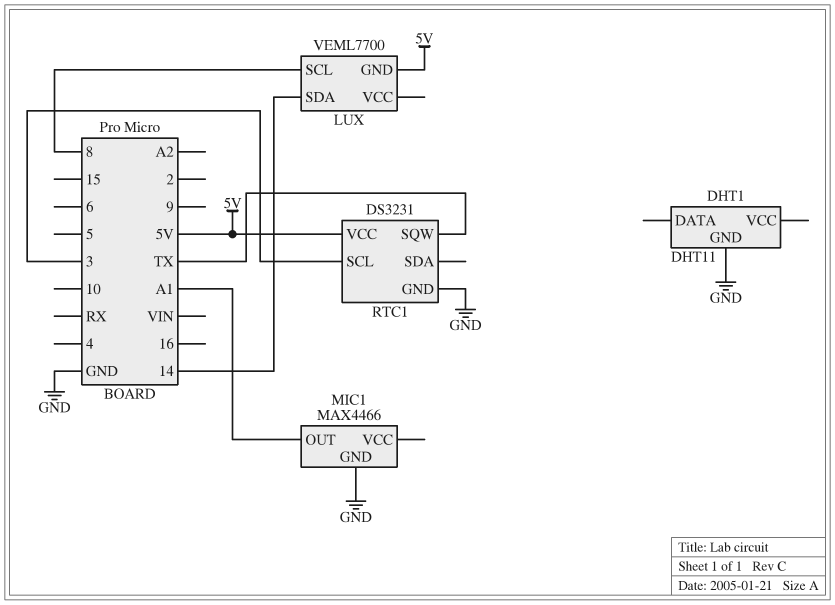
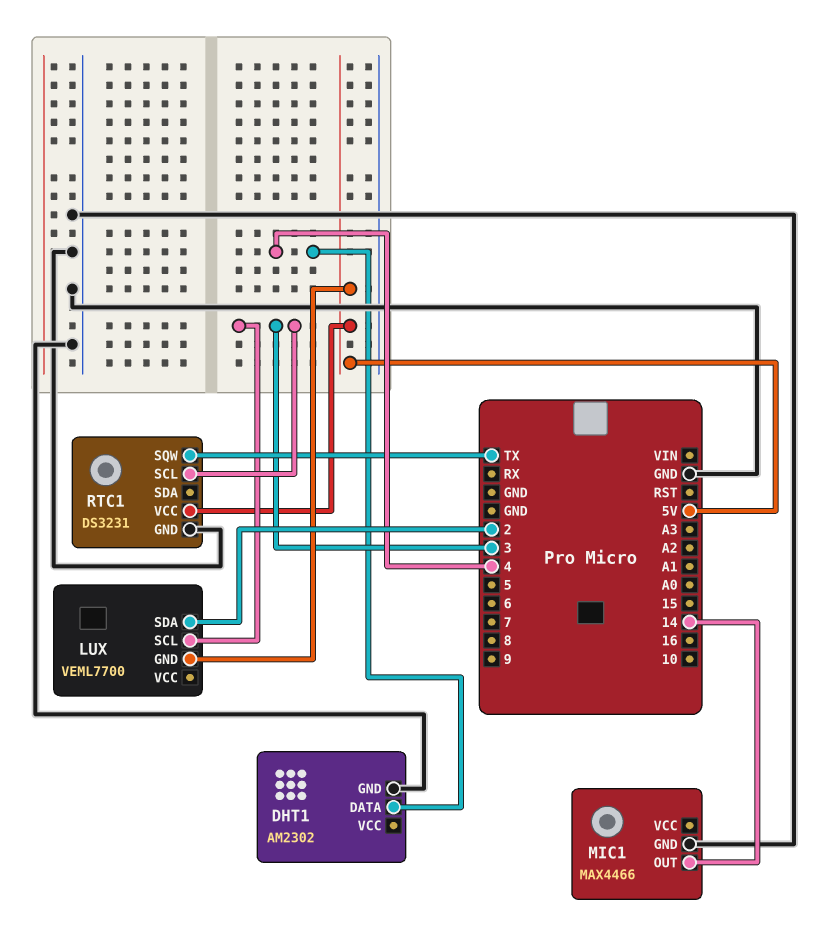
DHT1: DHT11 -> AM2302
DHT1 pin DATA: none -> 4
LUX pin SCL: 8 -> 3
LUX pin SDA: 14 -> 2
MIC1 pin OUT: A1 -> 14

